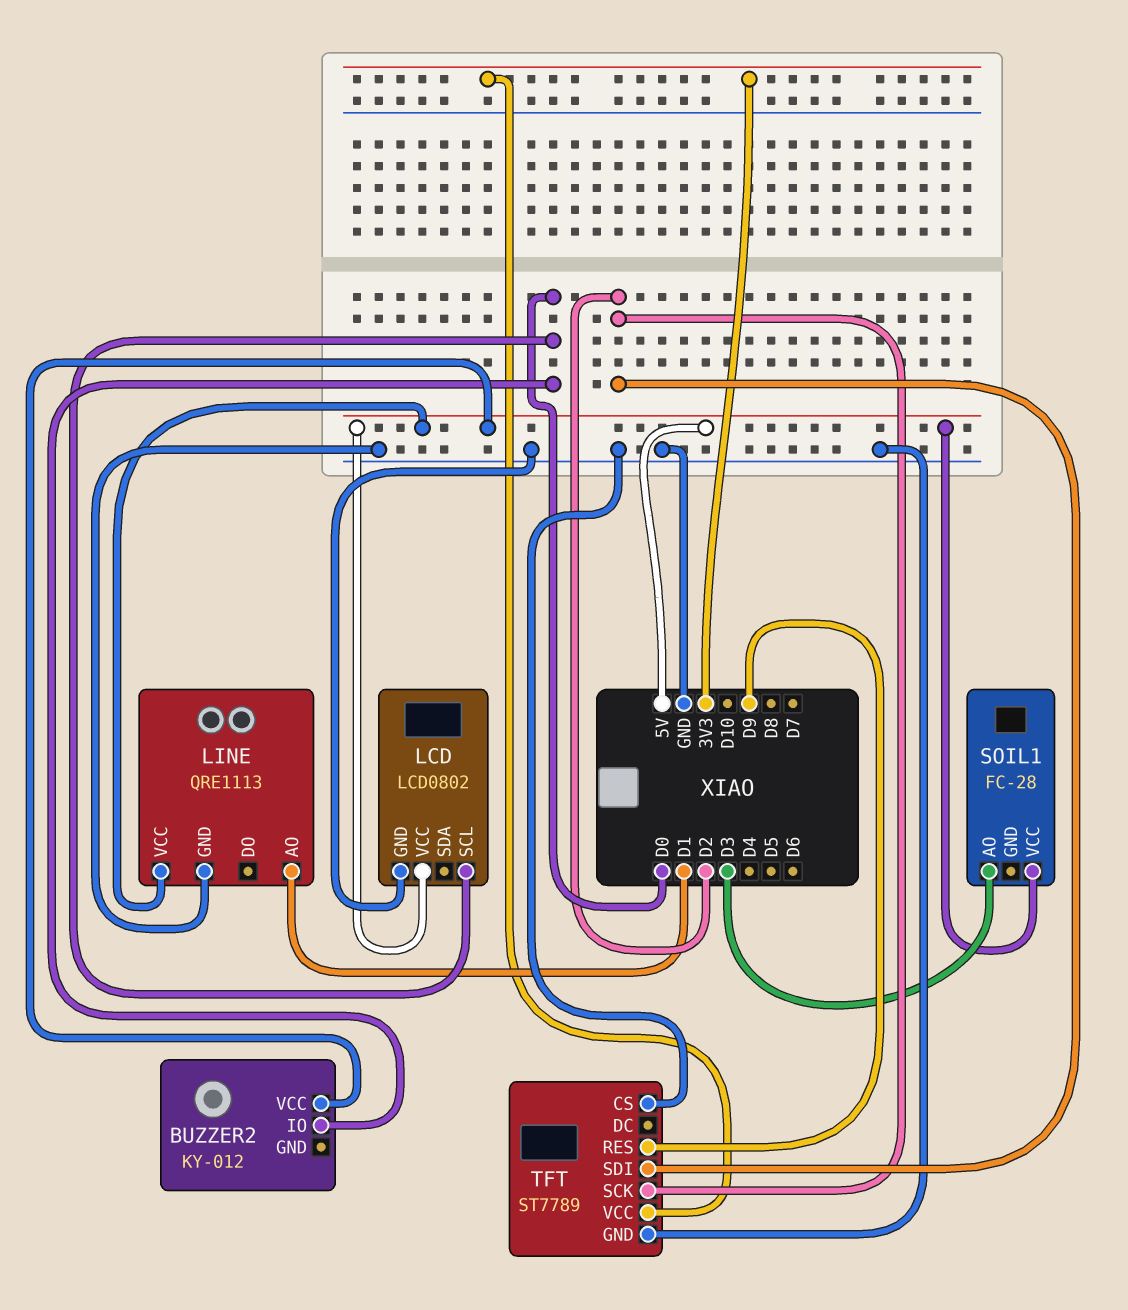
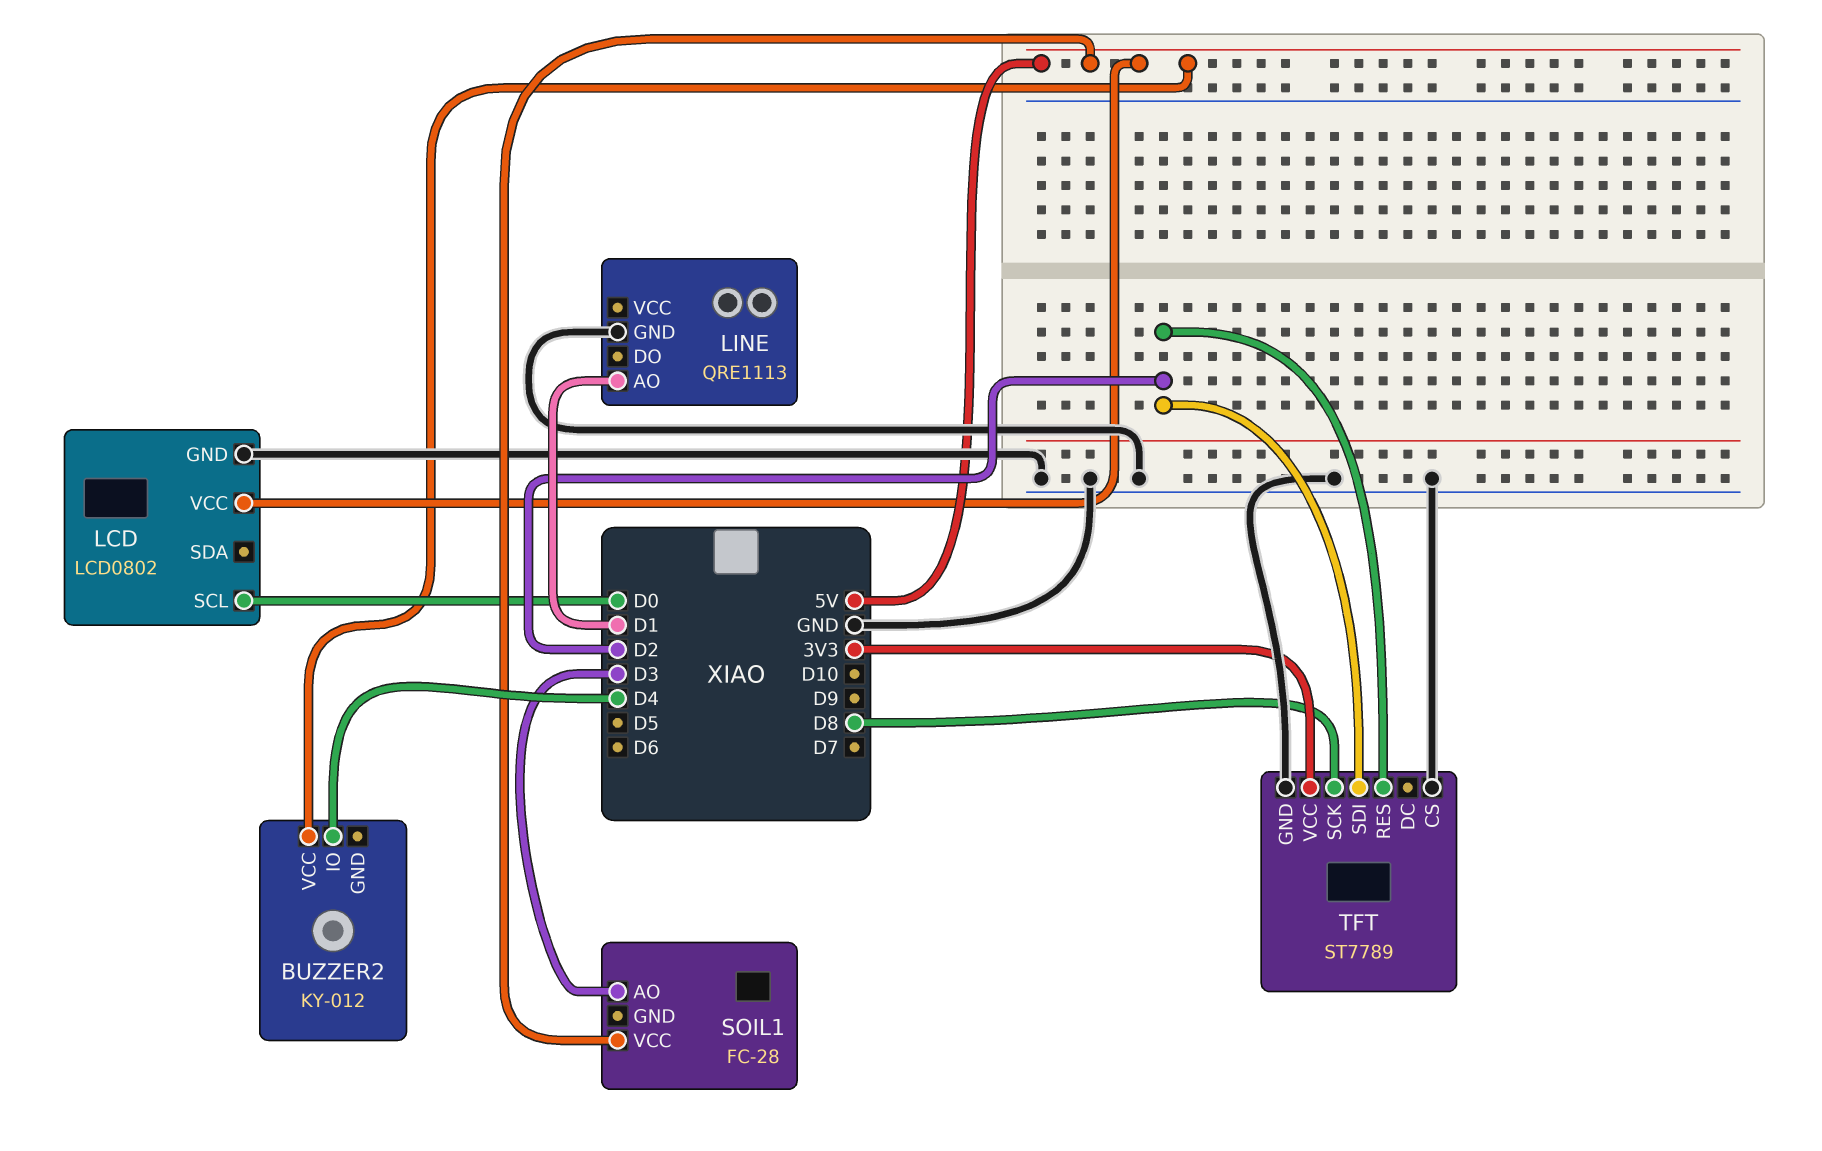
BUZZER2 pin IO: D0 -> D4
LINE pin VCC: 5V -> none
TFT pin RES: D9 -> D2
TFT pin SCK: D2 -> D8

